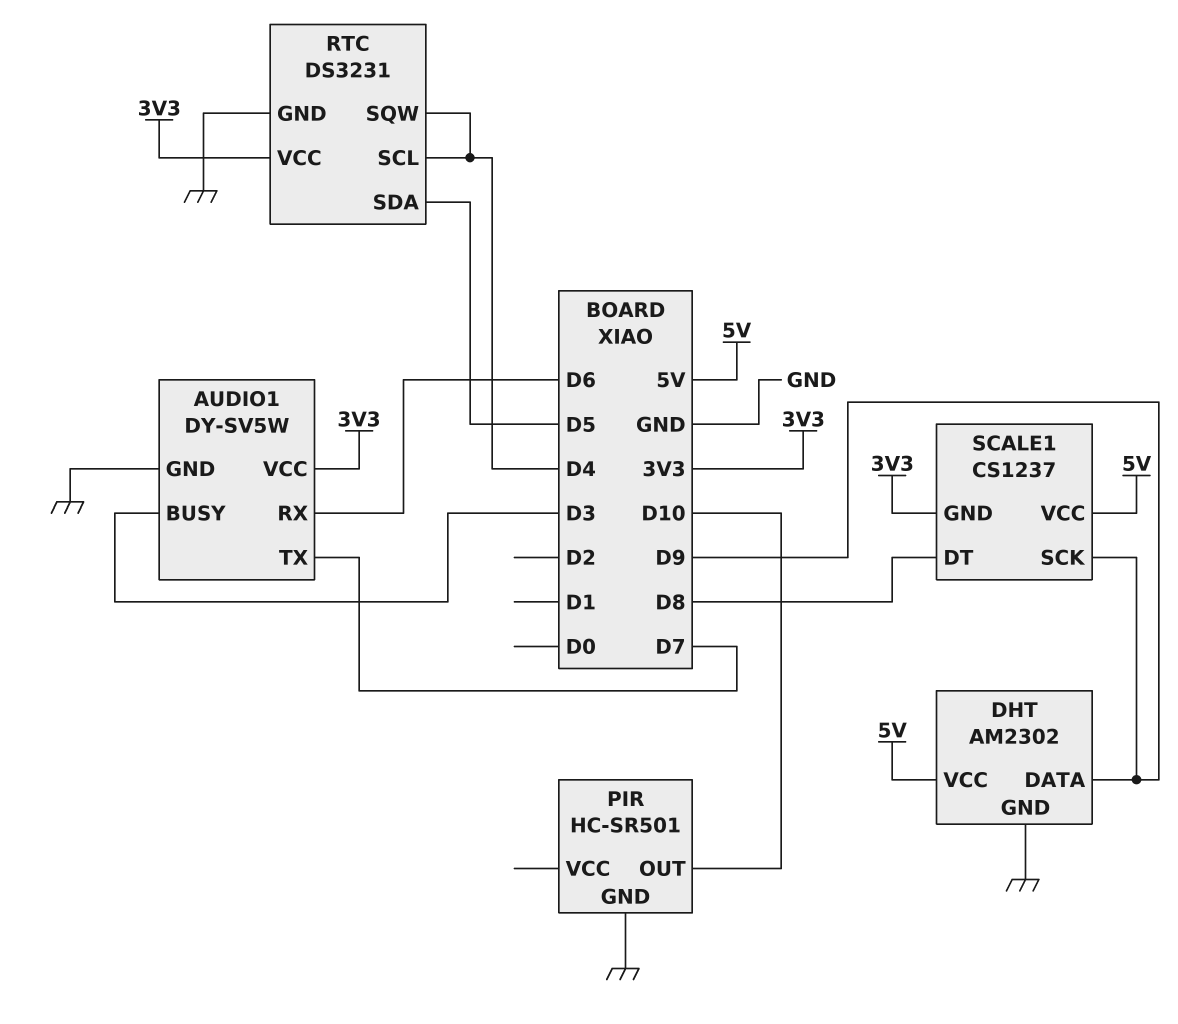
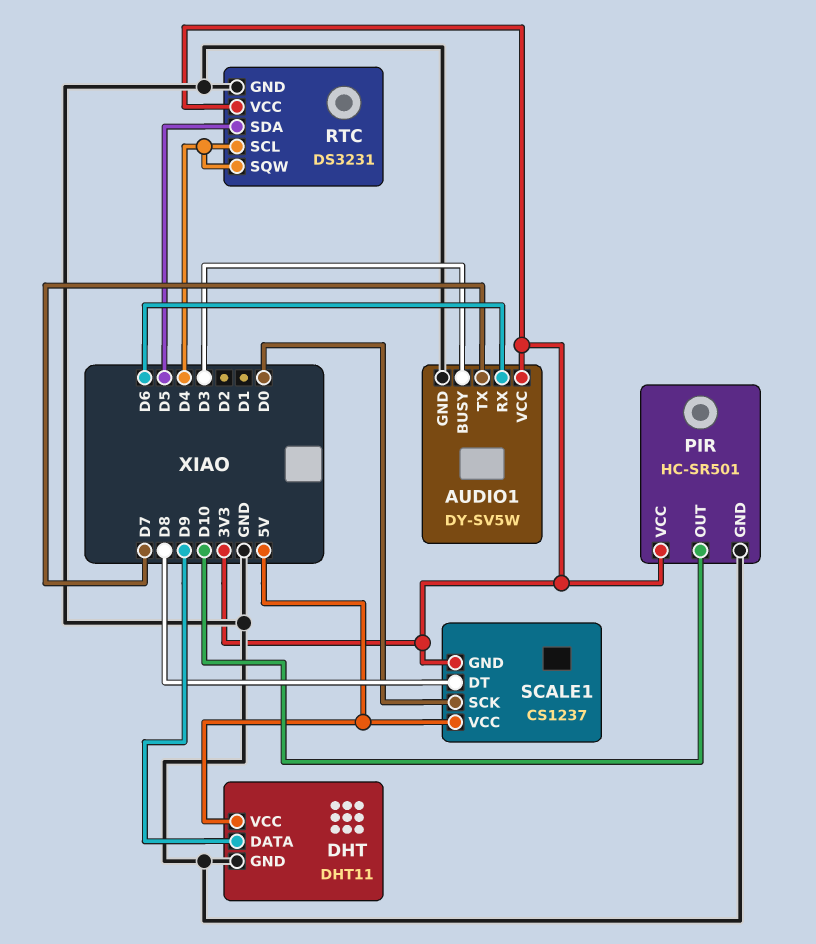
DHT: AM2302 -> DHT11
PIR pin VCC: none -> 3V3
SCALE1 pin SCK: D9 -> D0

